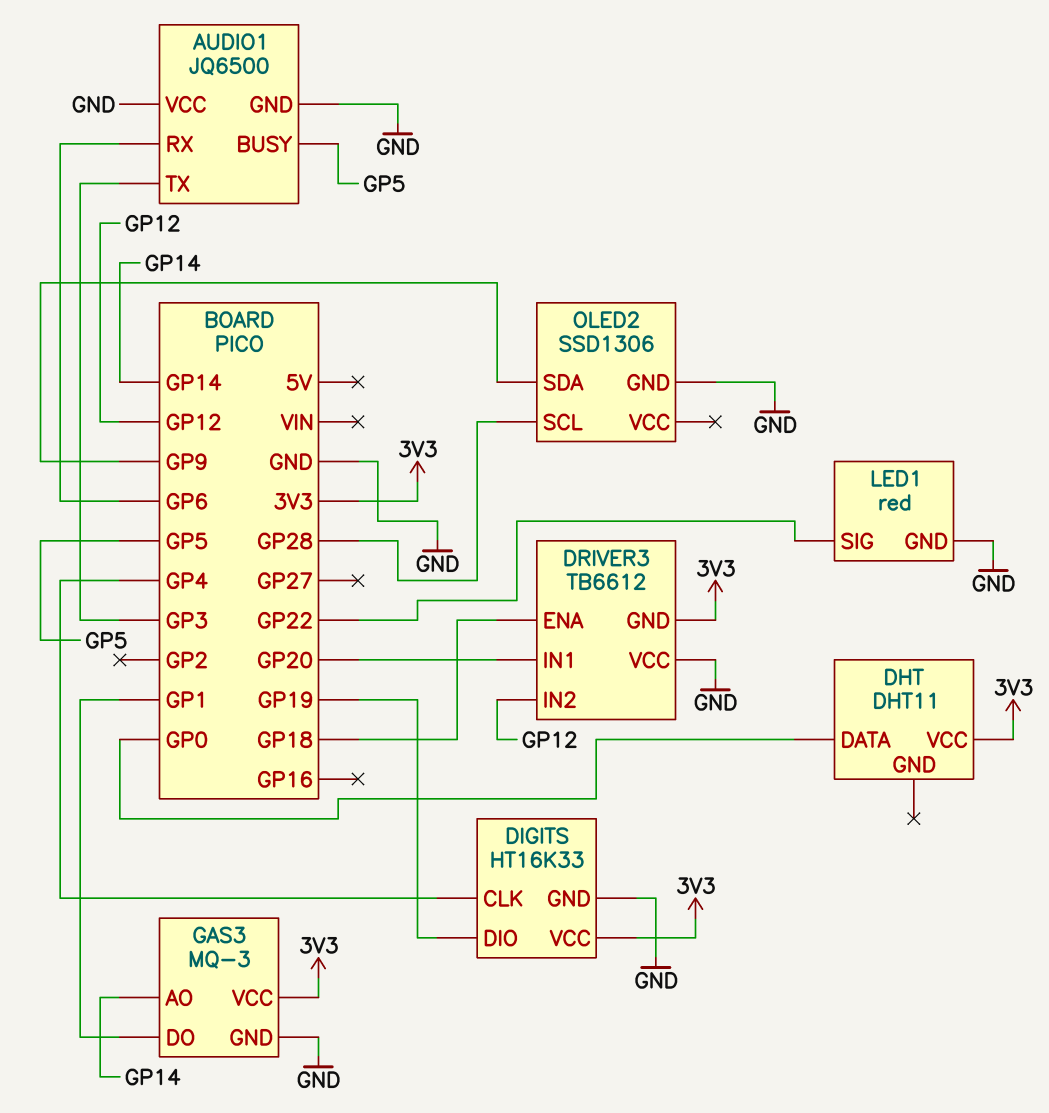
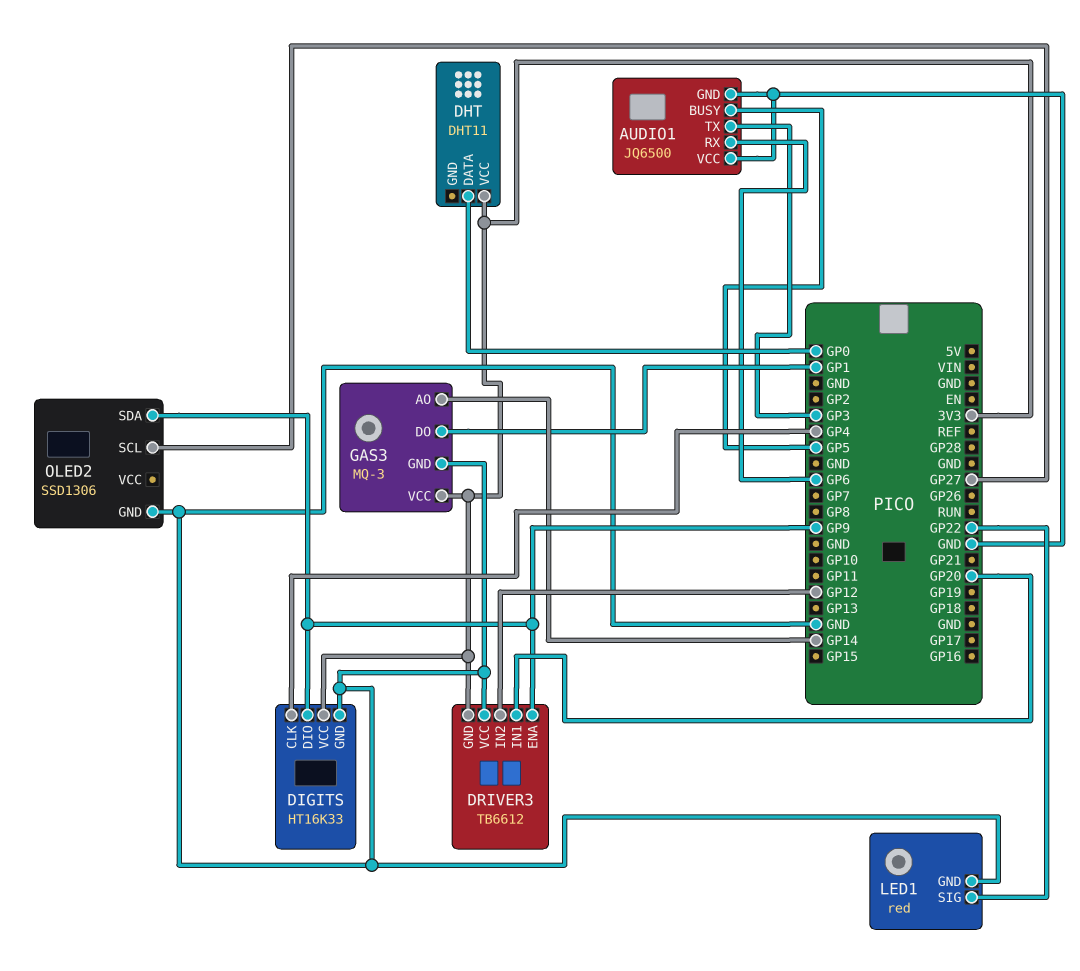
DIGITS pin DIO: GP19 -> GP9
DRIVER3 pin ENA: GP18 -> GP9
OLED2 pin SCL: GP28 -> GP27

